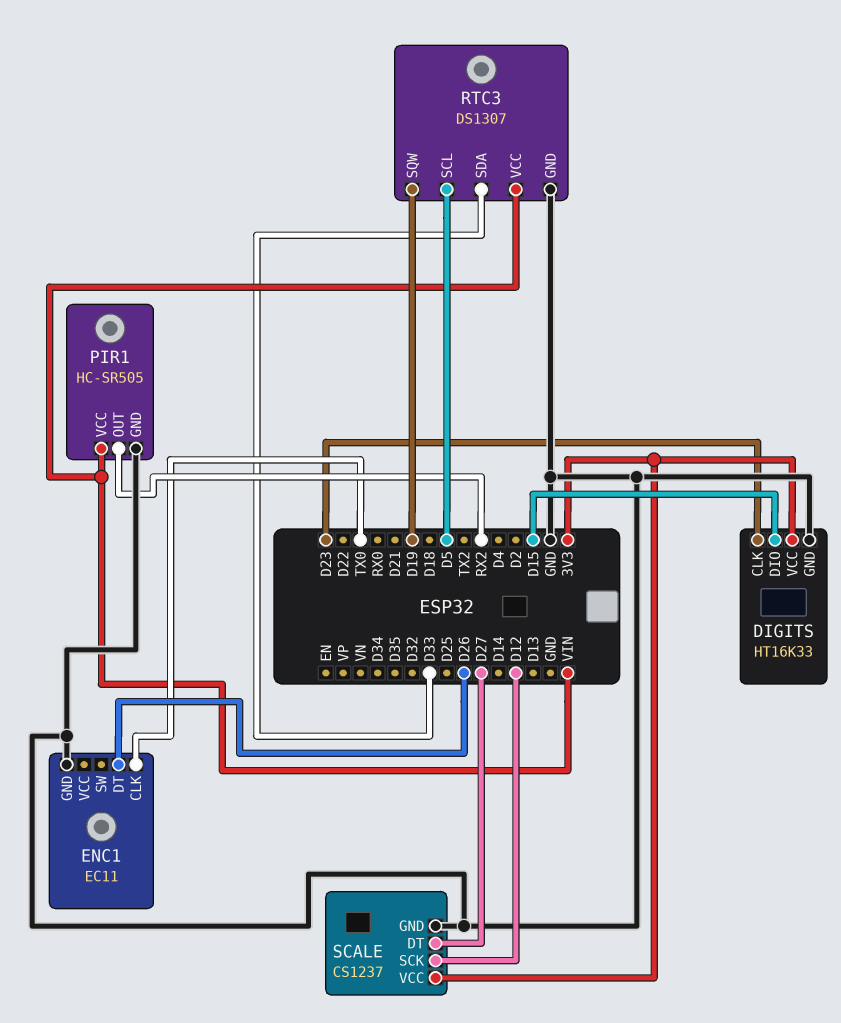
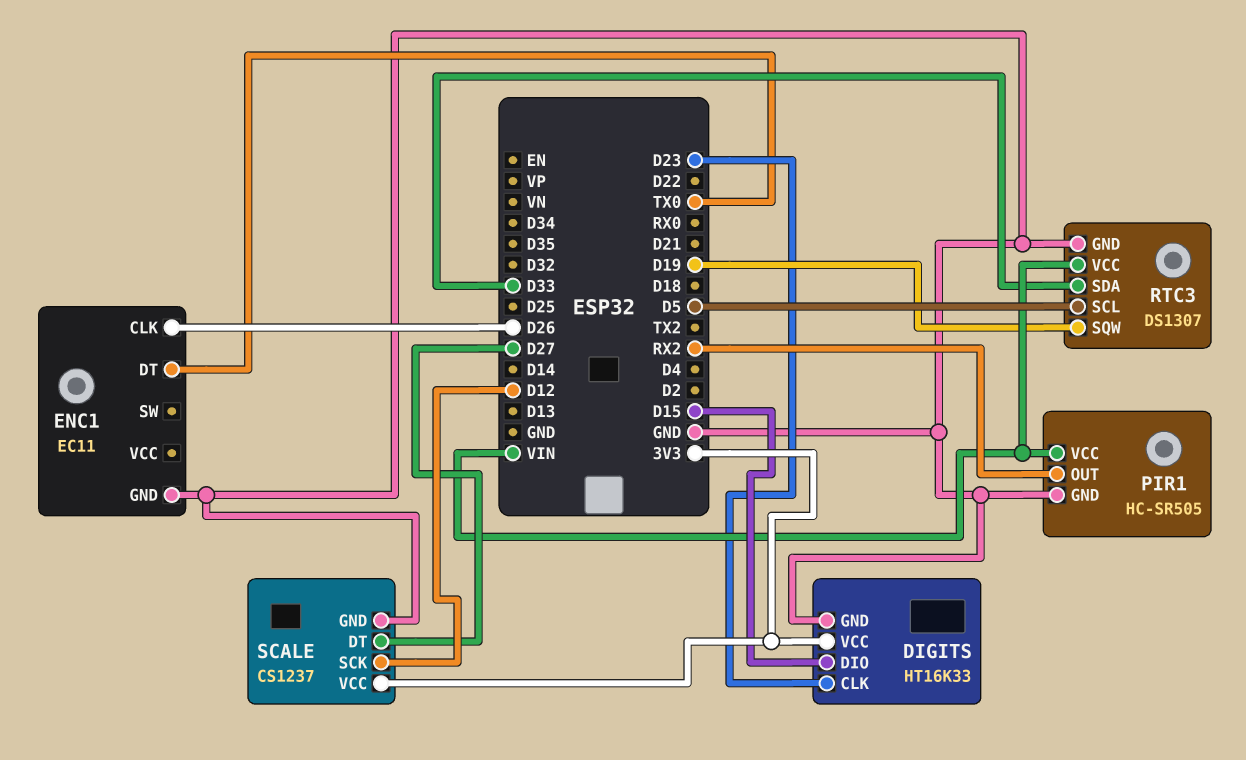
ENC1 pin CLK: TX0 -> D26
ENC1 pin DT: D26 -> TX0

